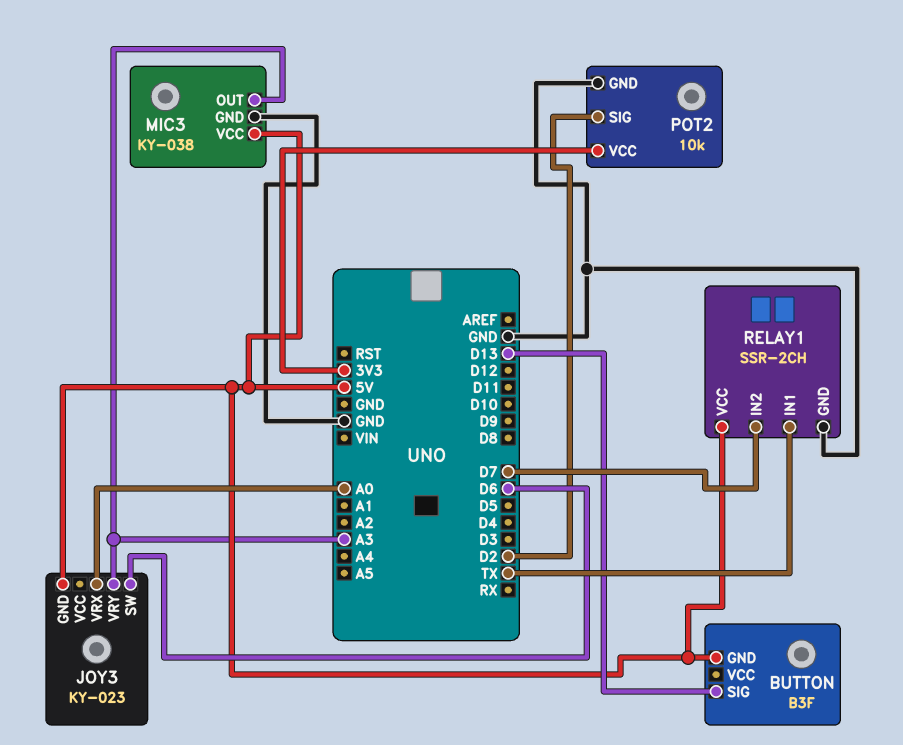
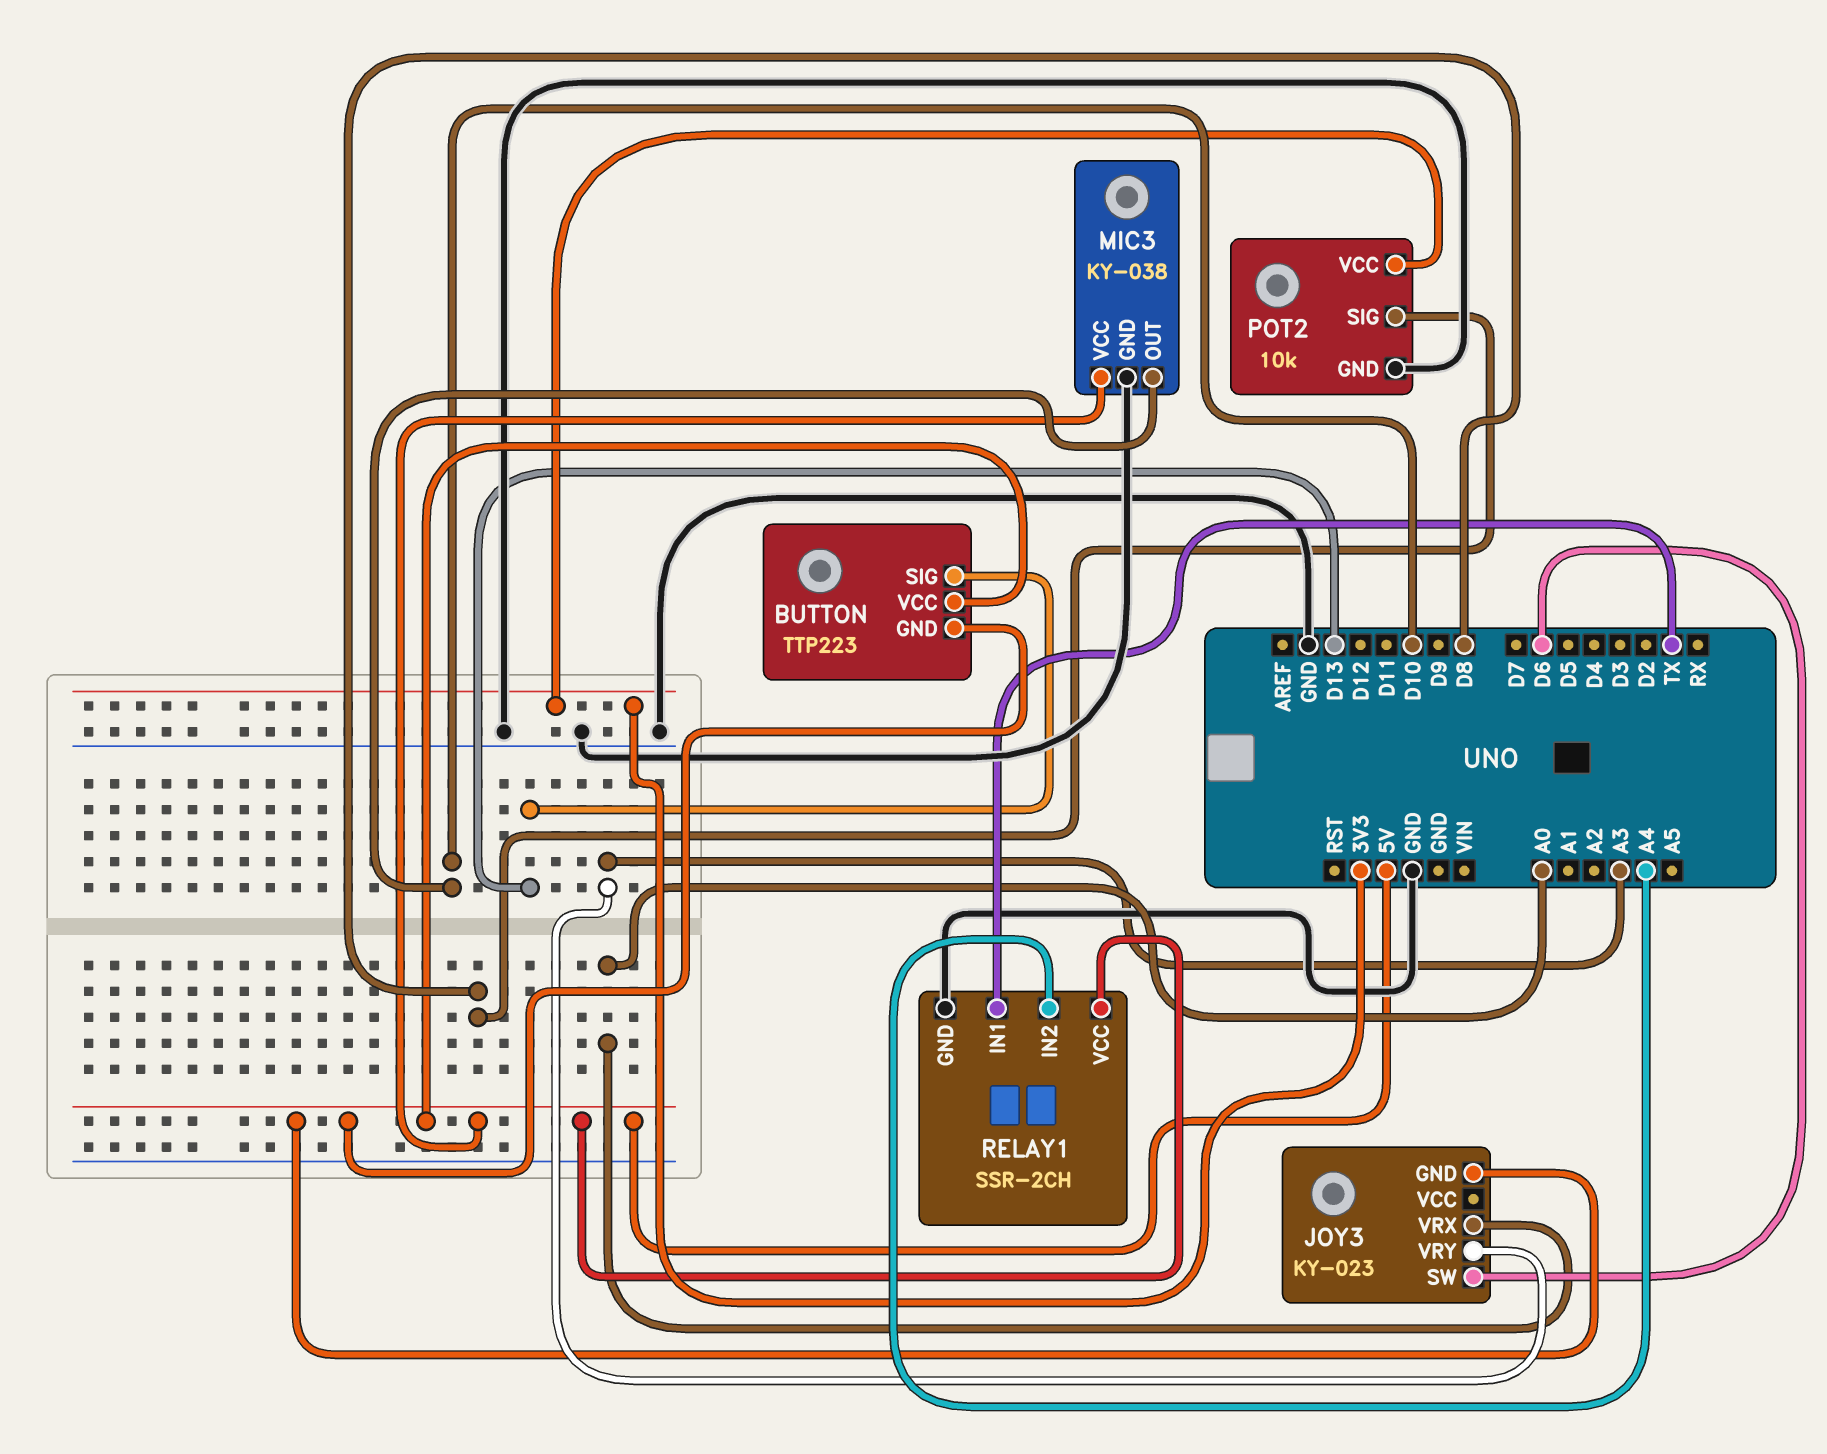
BUTTON: B3F -> TTP223
BUTTON pin VCC: none -> 5V
MIC3 pin OUT: A3 -> D10
POT2 pin SIG: D2 -> D8
RELAY1 pin IN2: D7 -> A4

